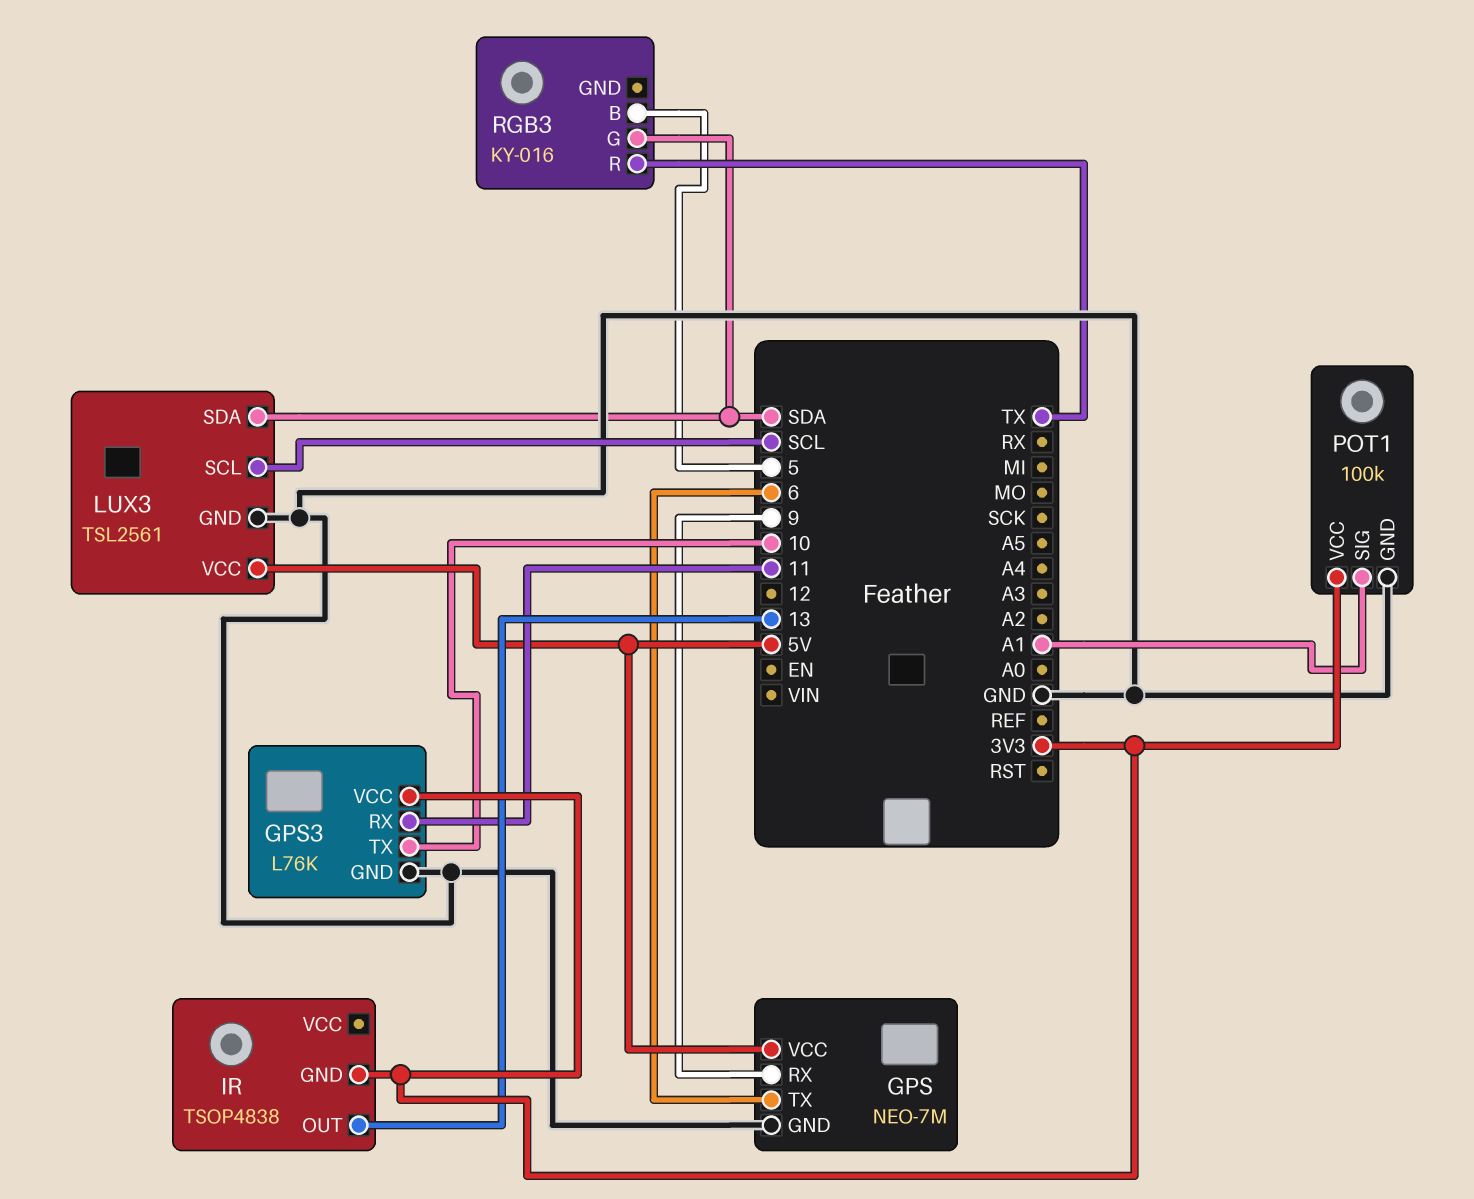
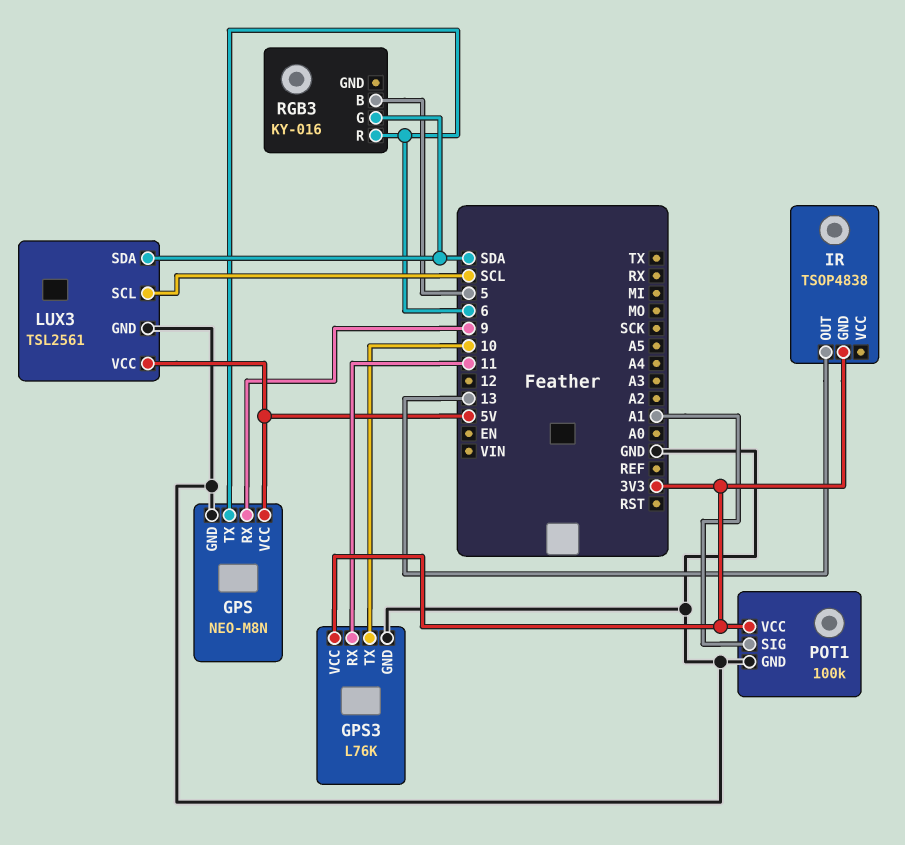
GPS: NEO-7M -> NEO-M8N
RGB3 pin R: TX -> 6

